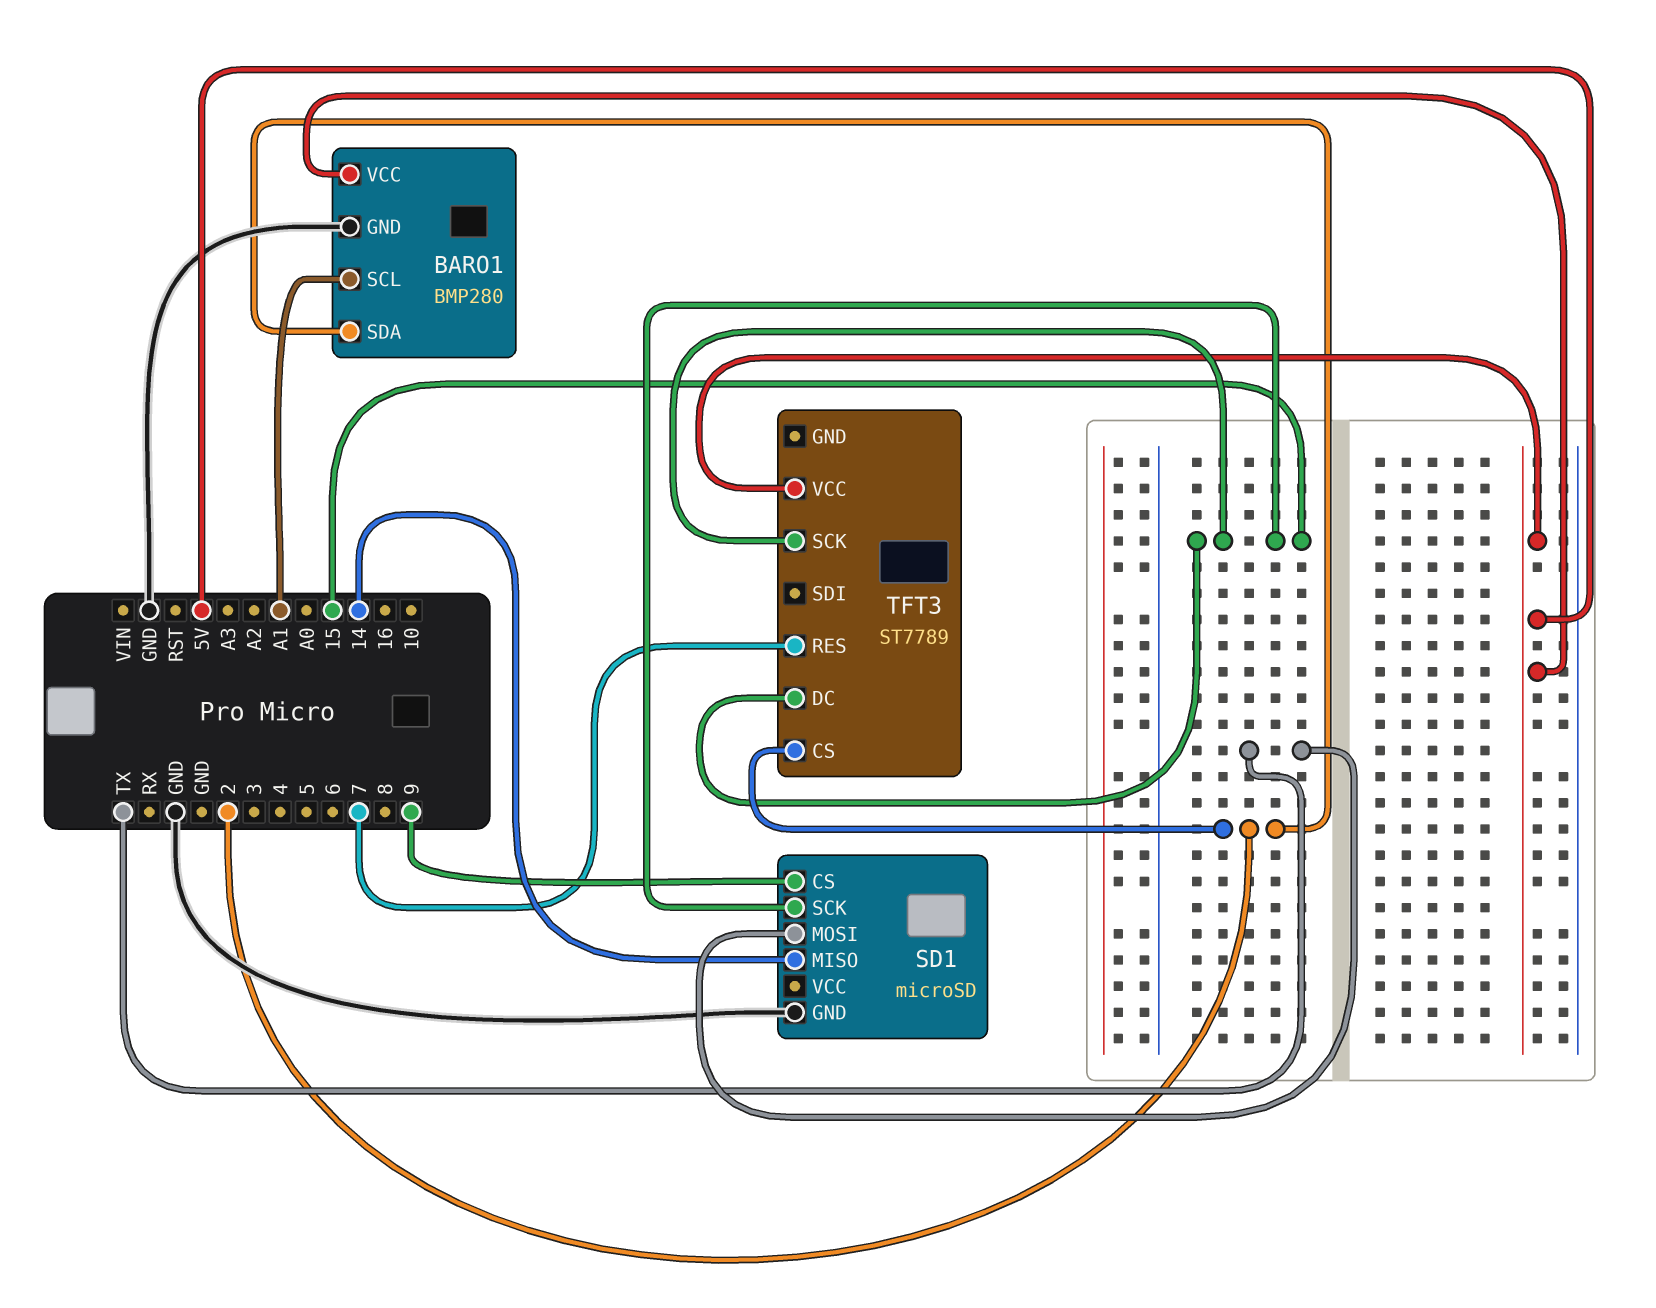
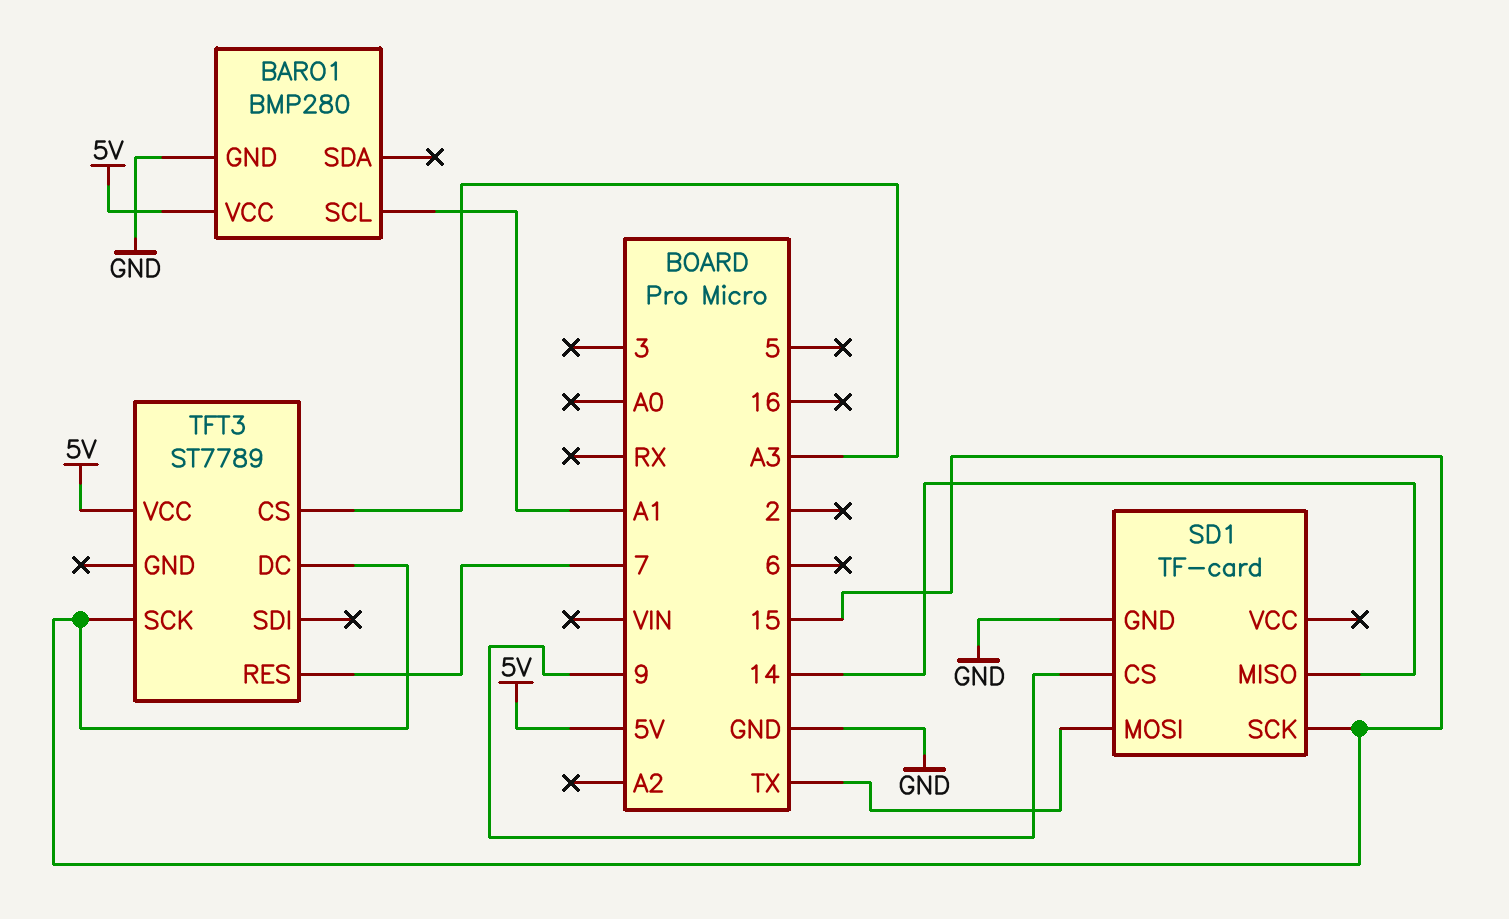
BARO1 pin SDA: 2 -> none
SD1: microSD -> TF-card
TFT3 pin CS: 2 -> A3

